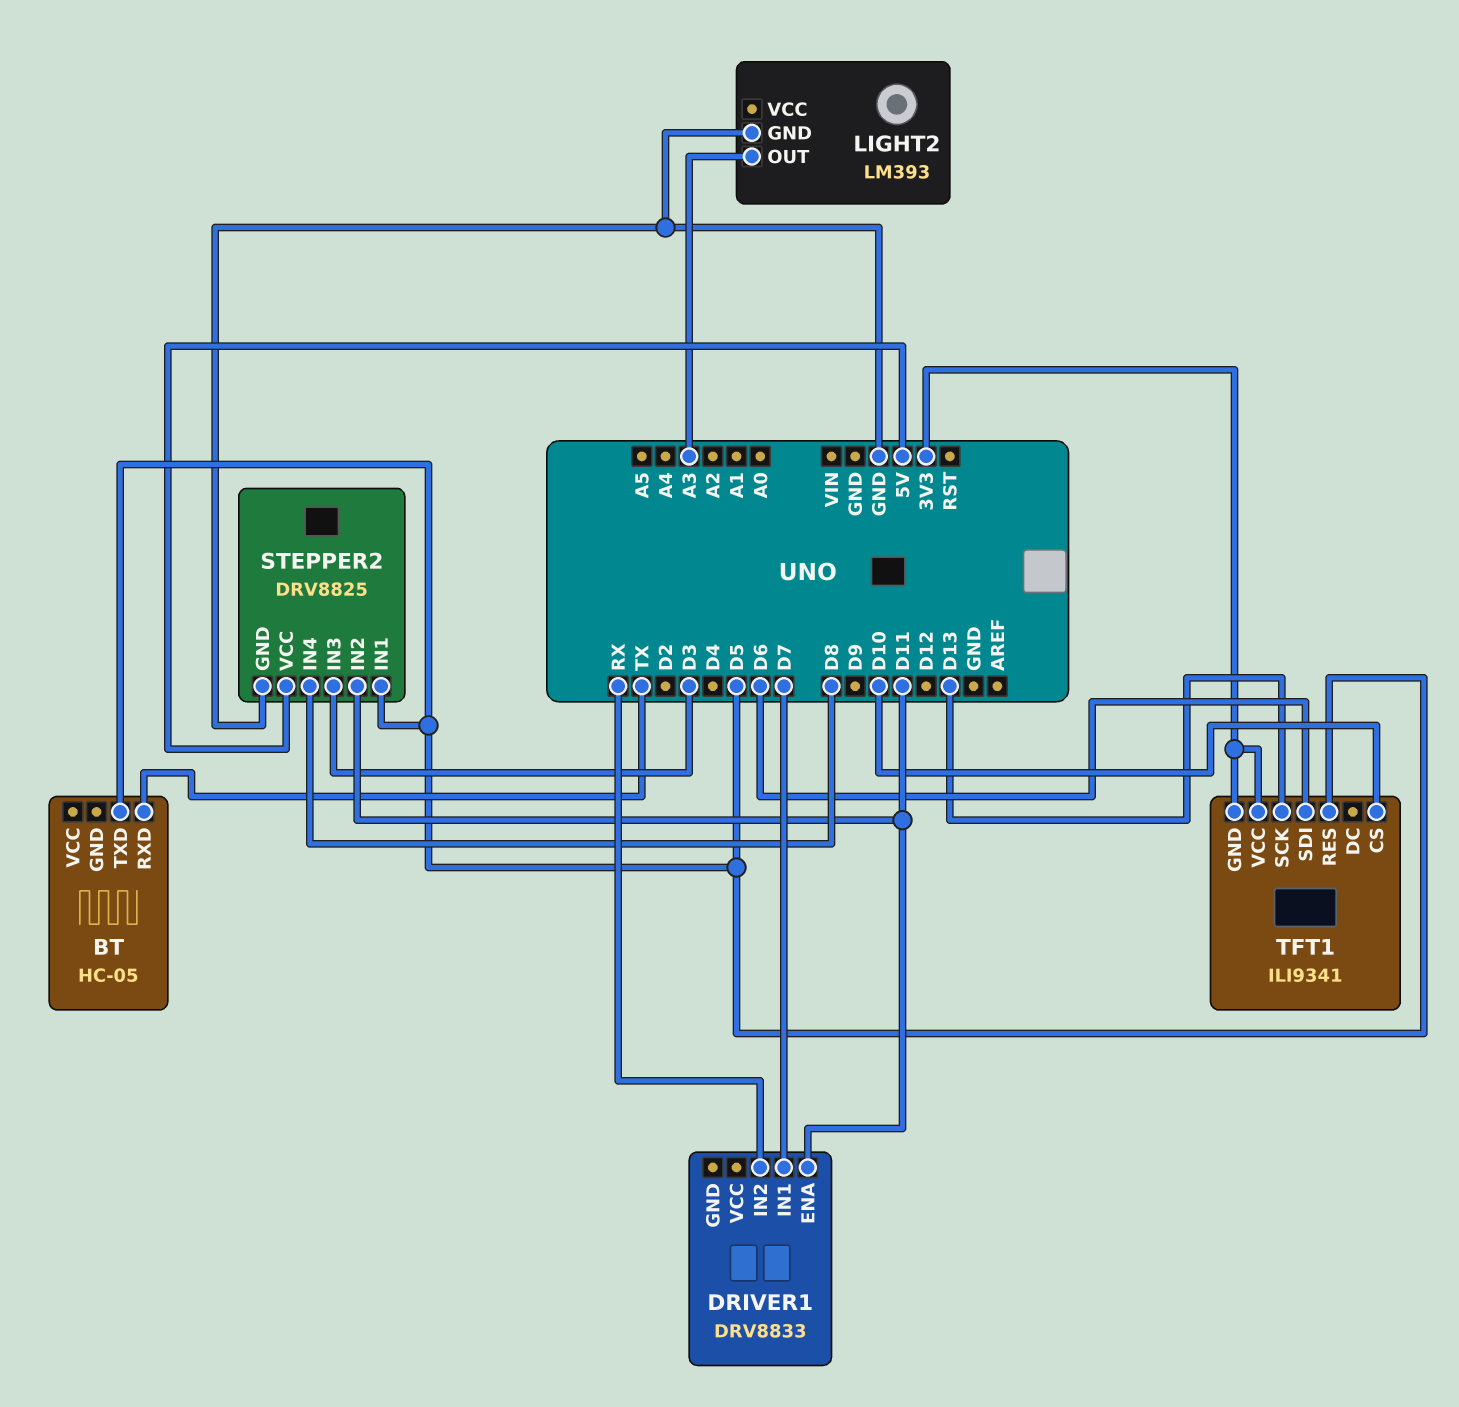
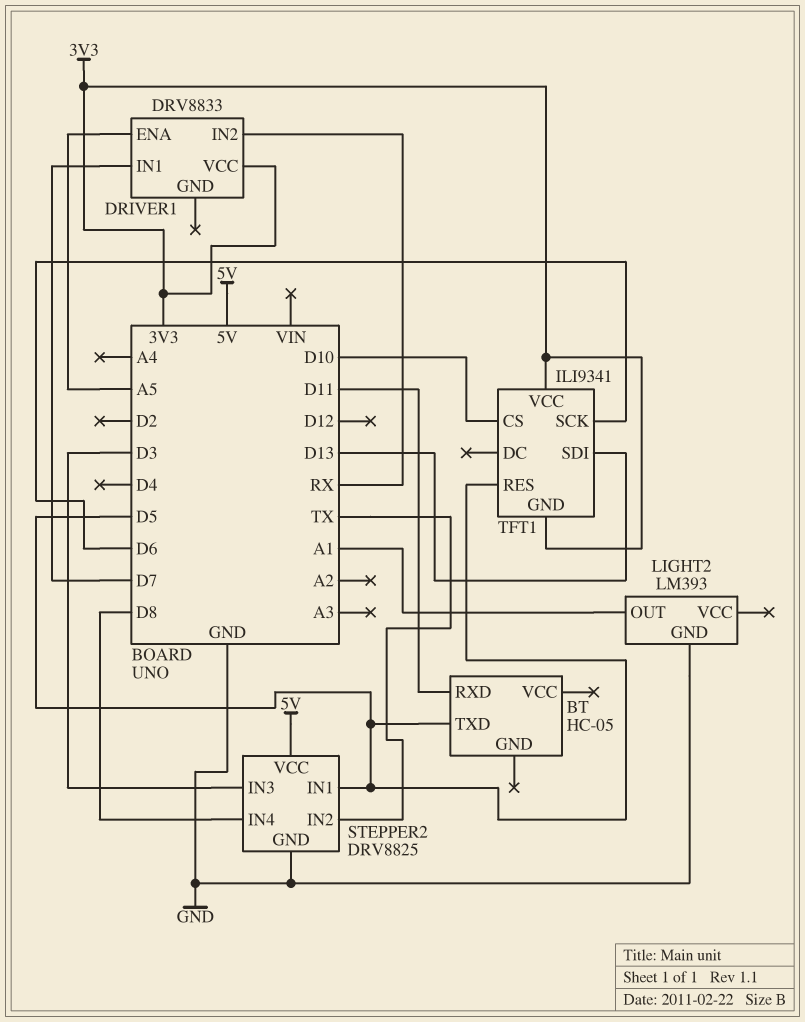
BT pin RXD: TX -> D11
DRIVER1 pin ENA: D11 -> A5
DRIVER1 pin VCC: none -> 3V3
LIGHT2 pin OUT: A3 -> A1
STEPPER2 pin IN2: D11 -> TX
TFT1 pin SCK: D13 -> D6
TFT1 pin SDI: D6 -> D13

